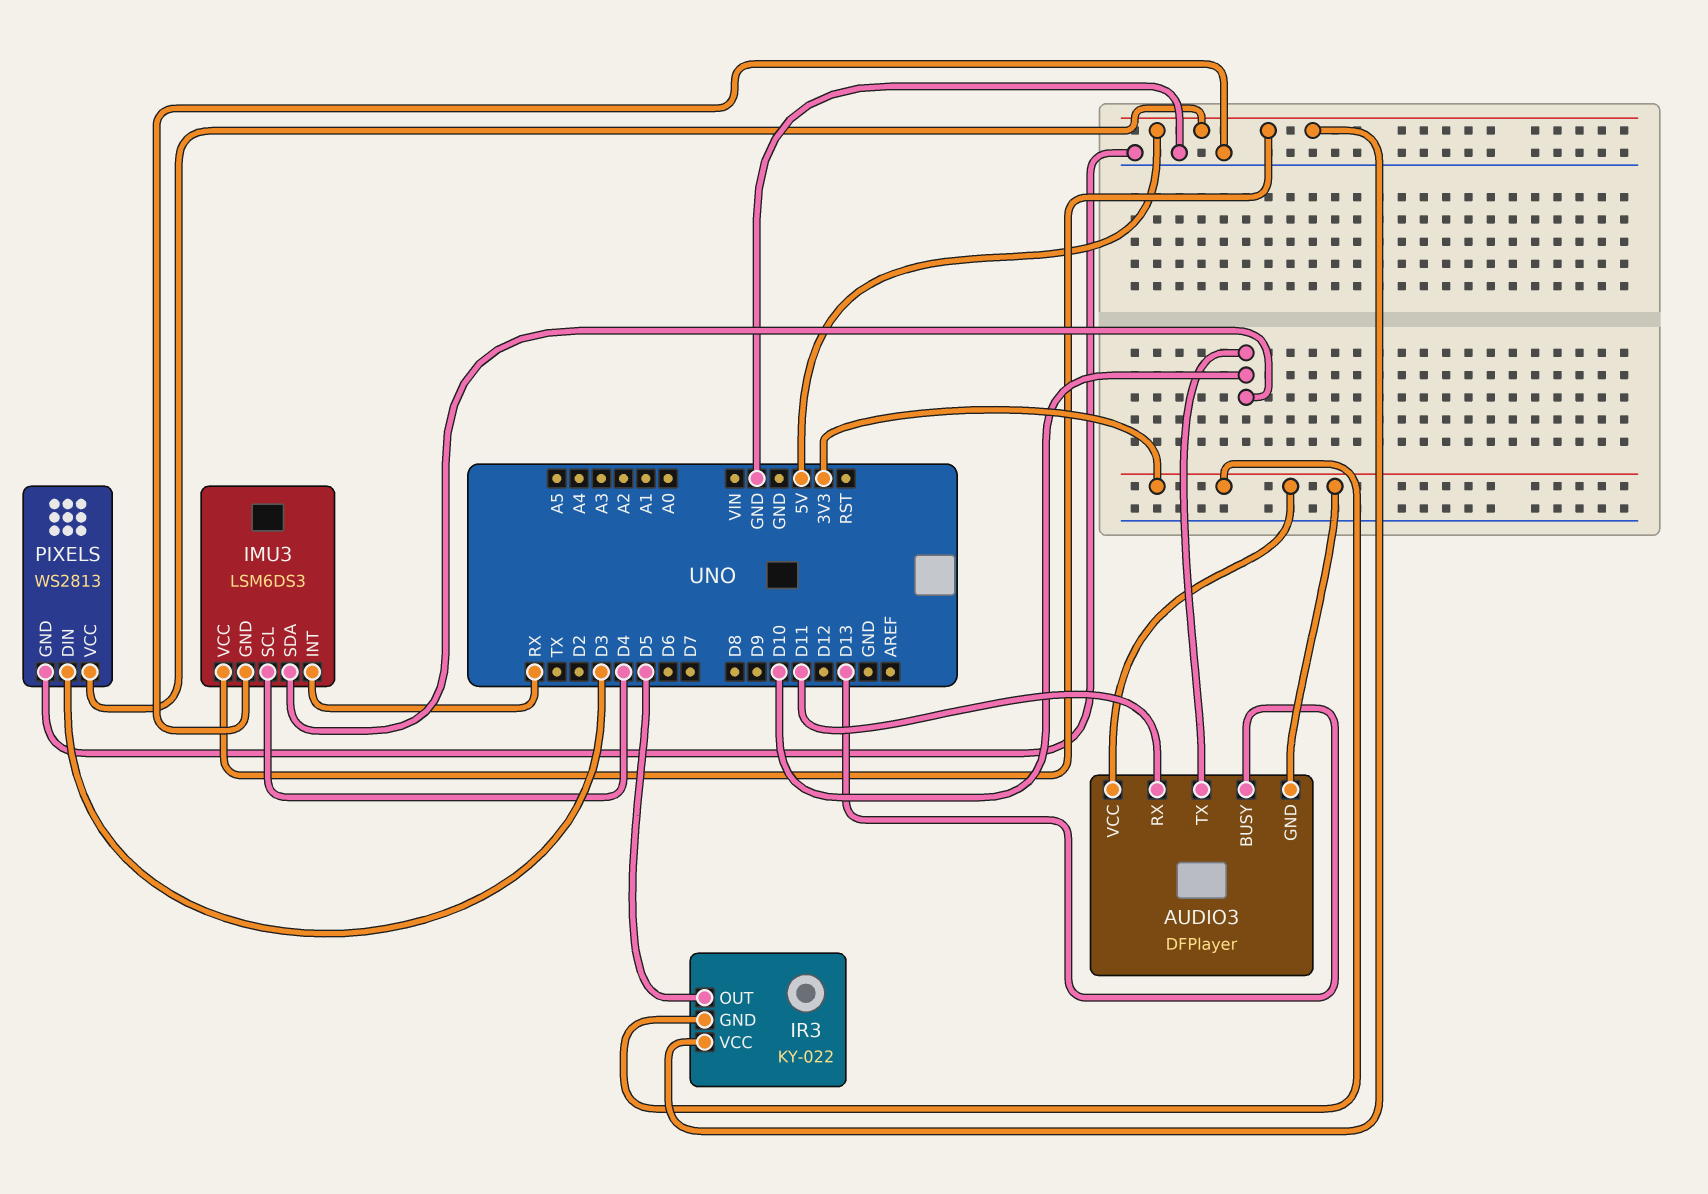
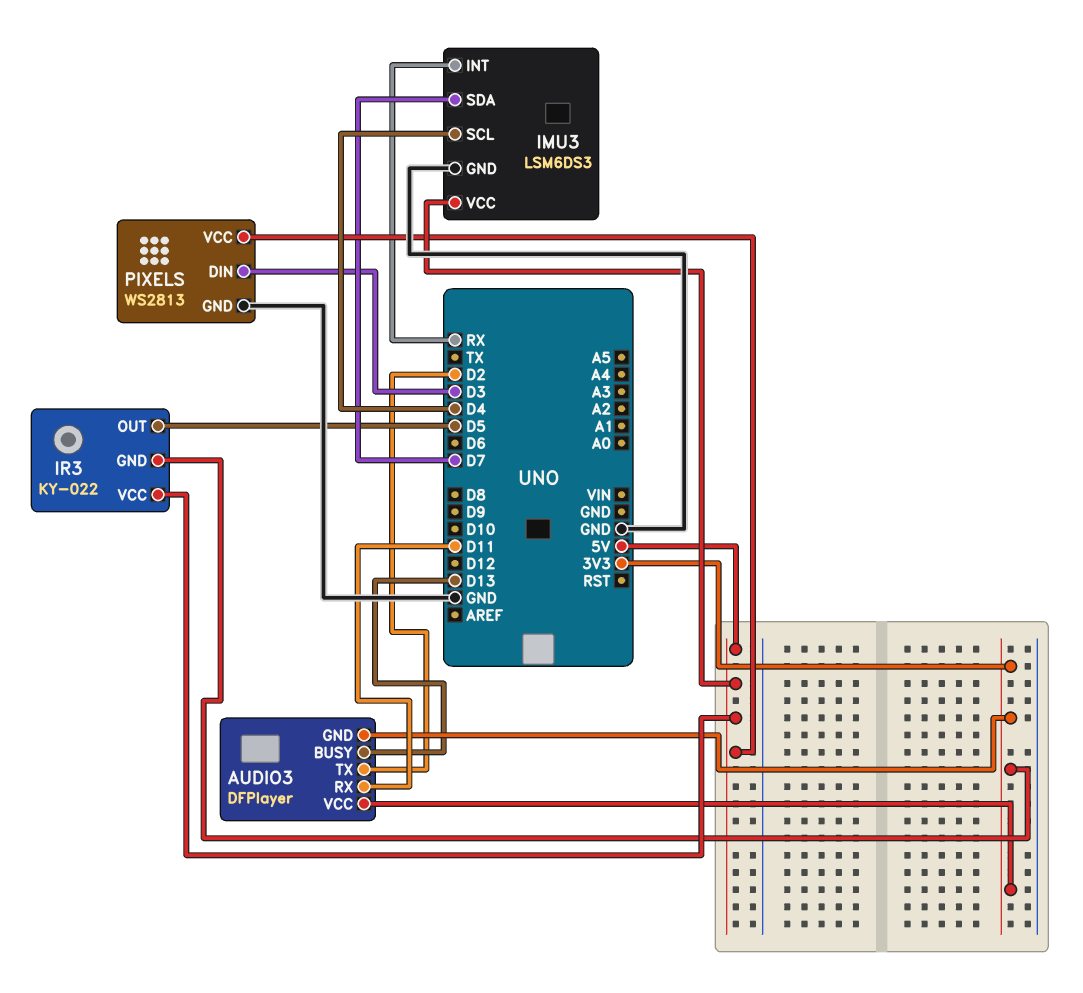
AUDIO3 pin TX: D10 -> D2
IMU3 pin SDA: D10 -> D7

